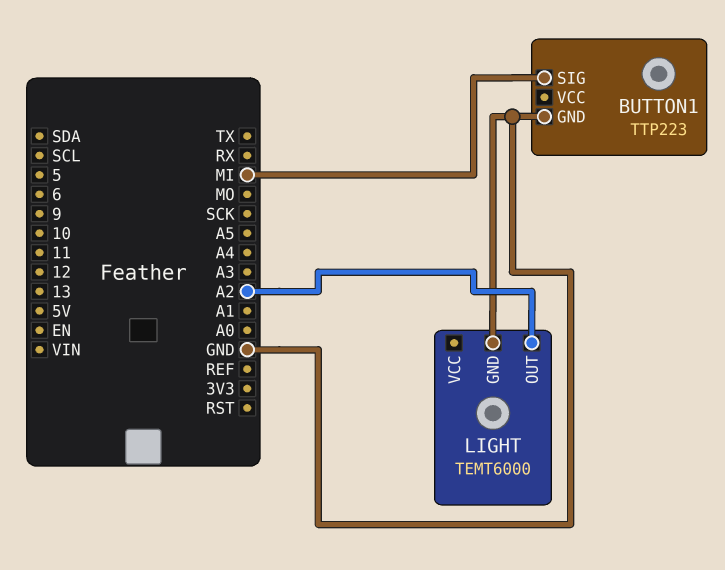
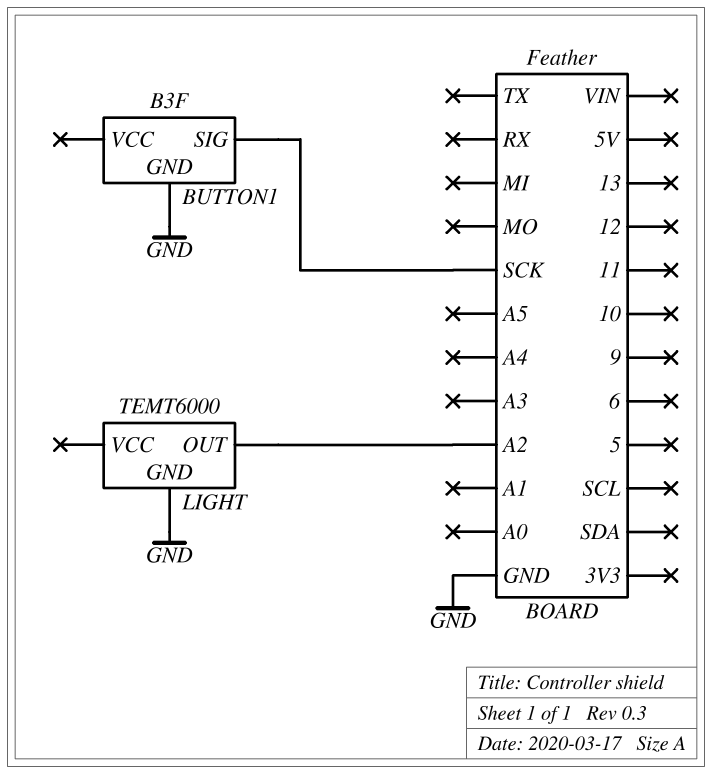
BUTTON1: TTP223 -> B3F
BUTTON1 pin SIG: MI -> SCK

